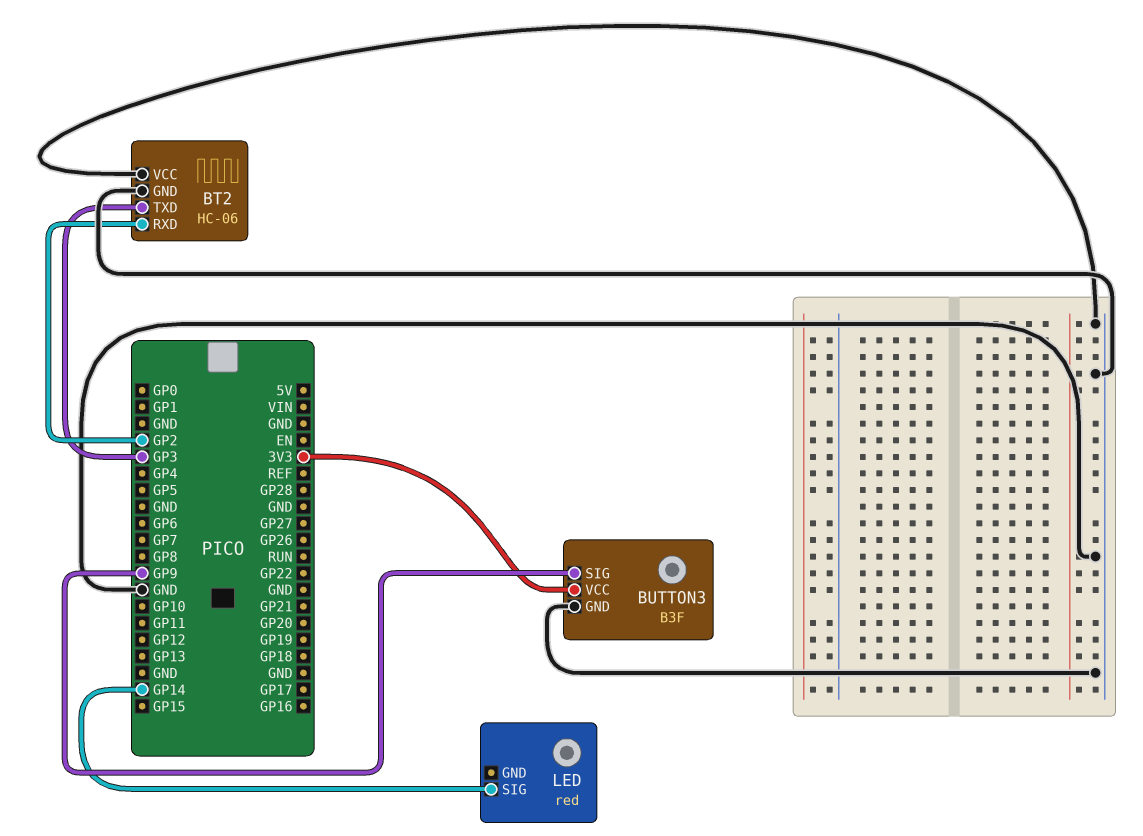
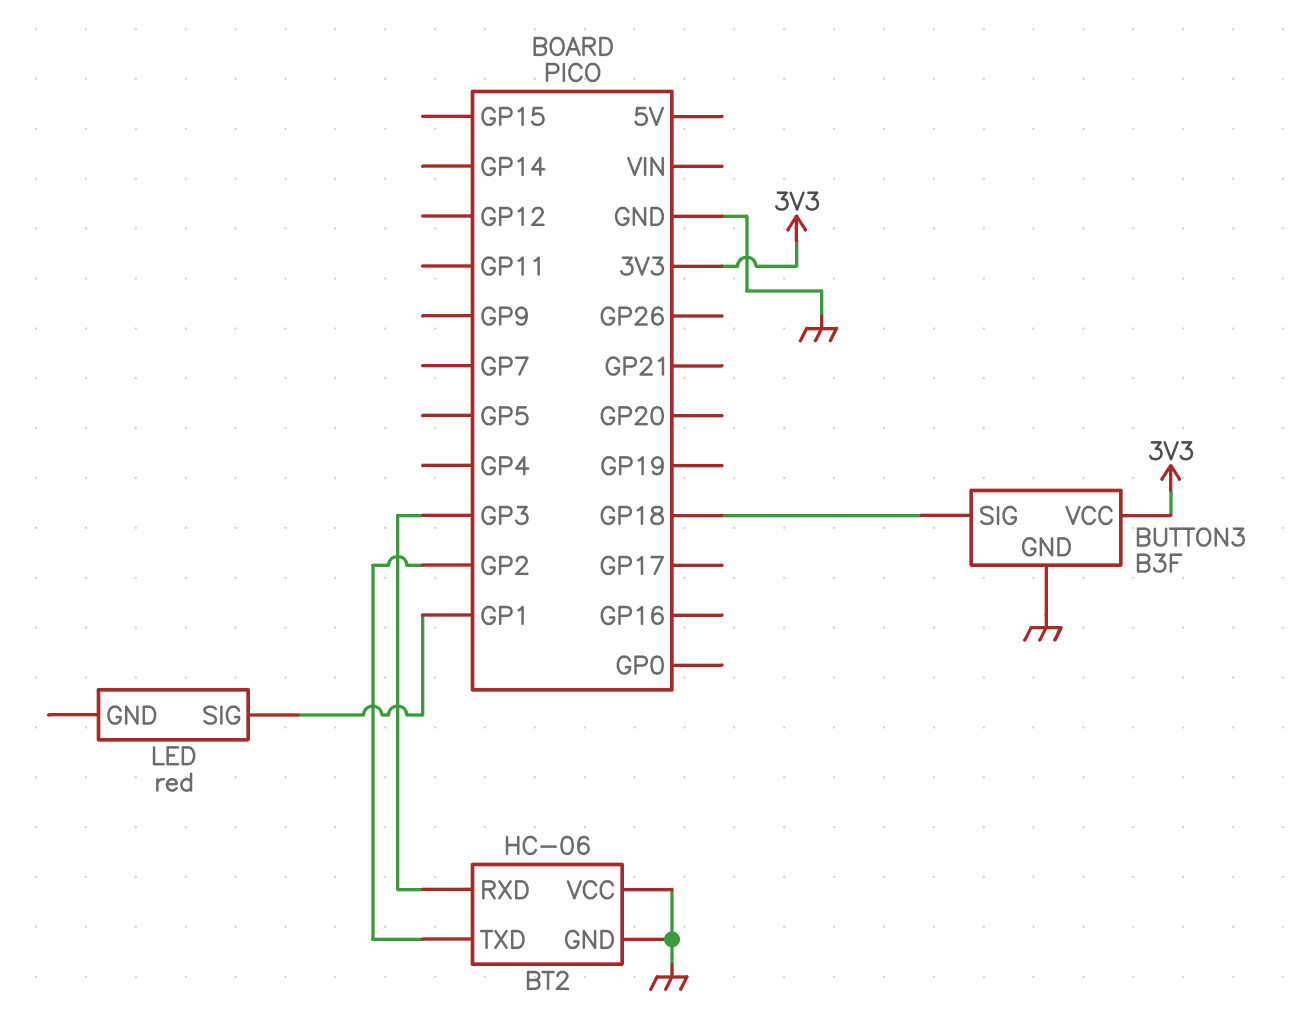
BT2 pin RXD: GP2 -> GP3
BT2 pin TXD: GP3 -> GP2
BUTTON3 pin SIG: GP9 -> GP18
LED pin SIG: GP14 -> GP1

